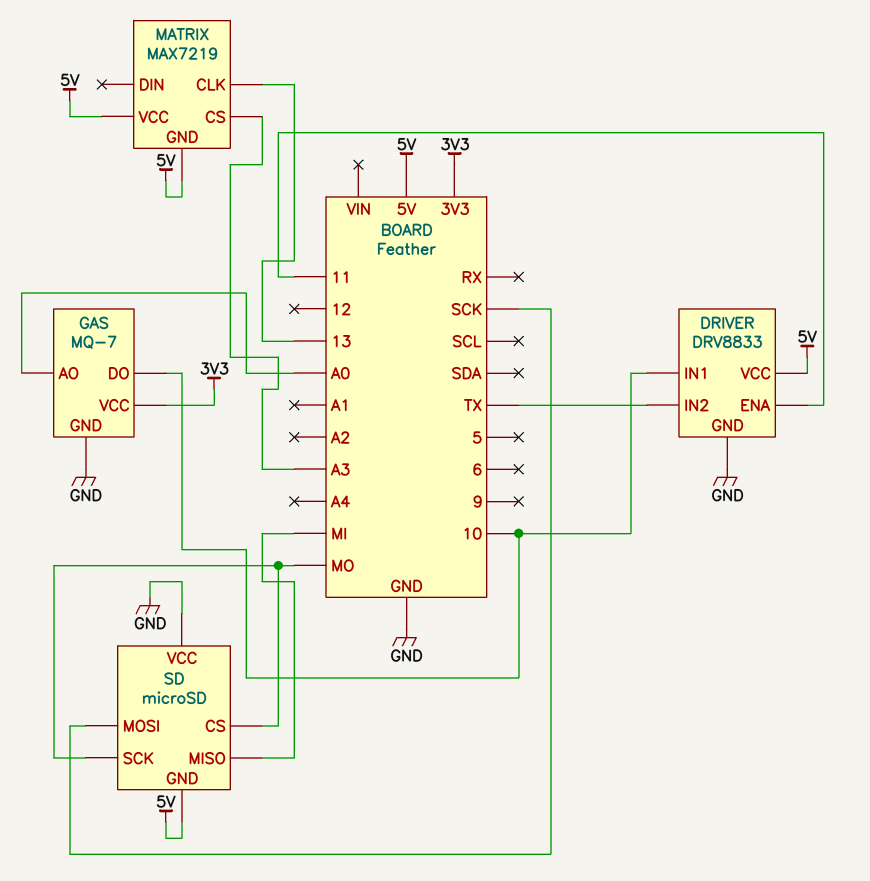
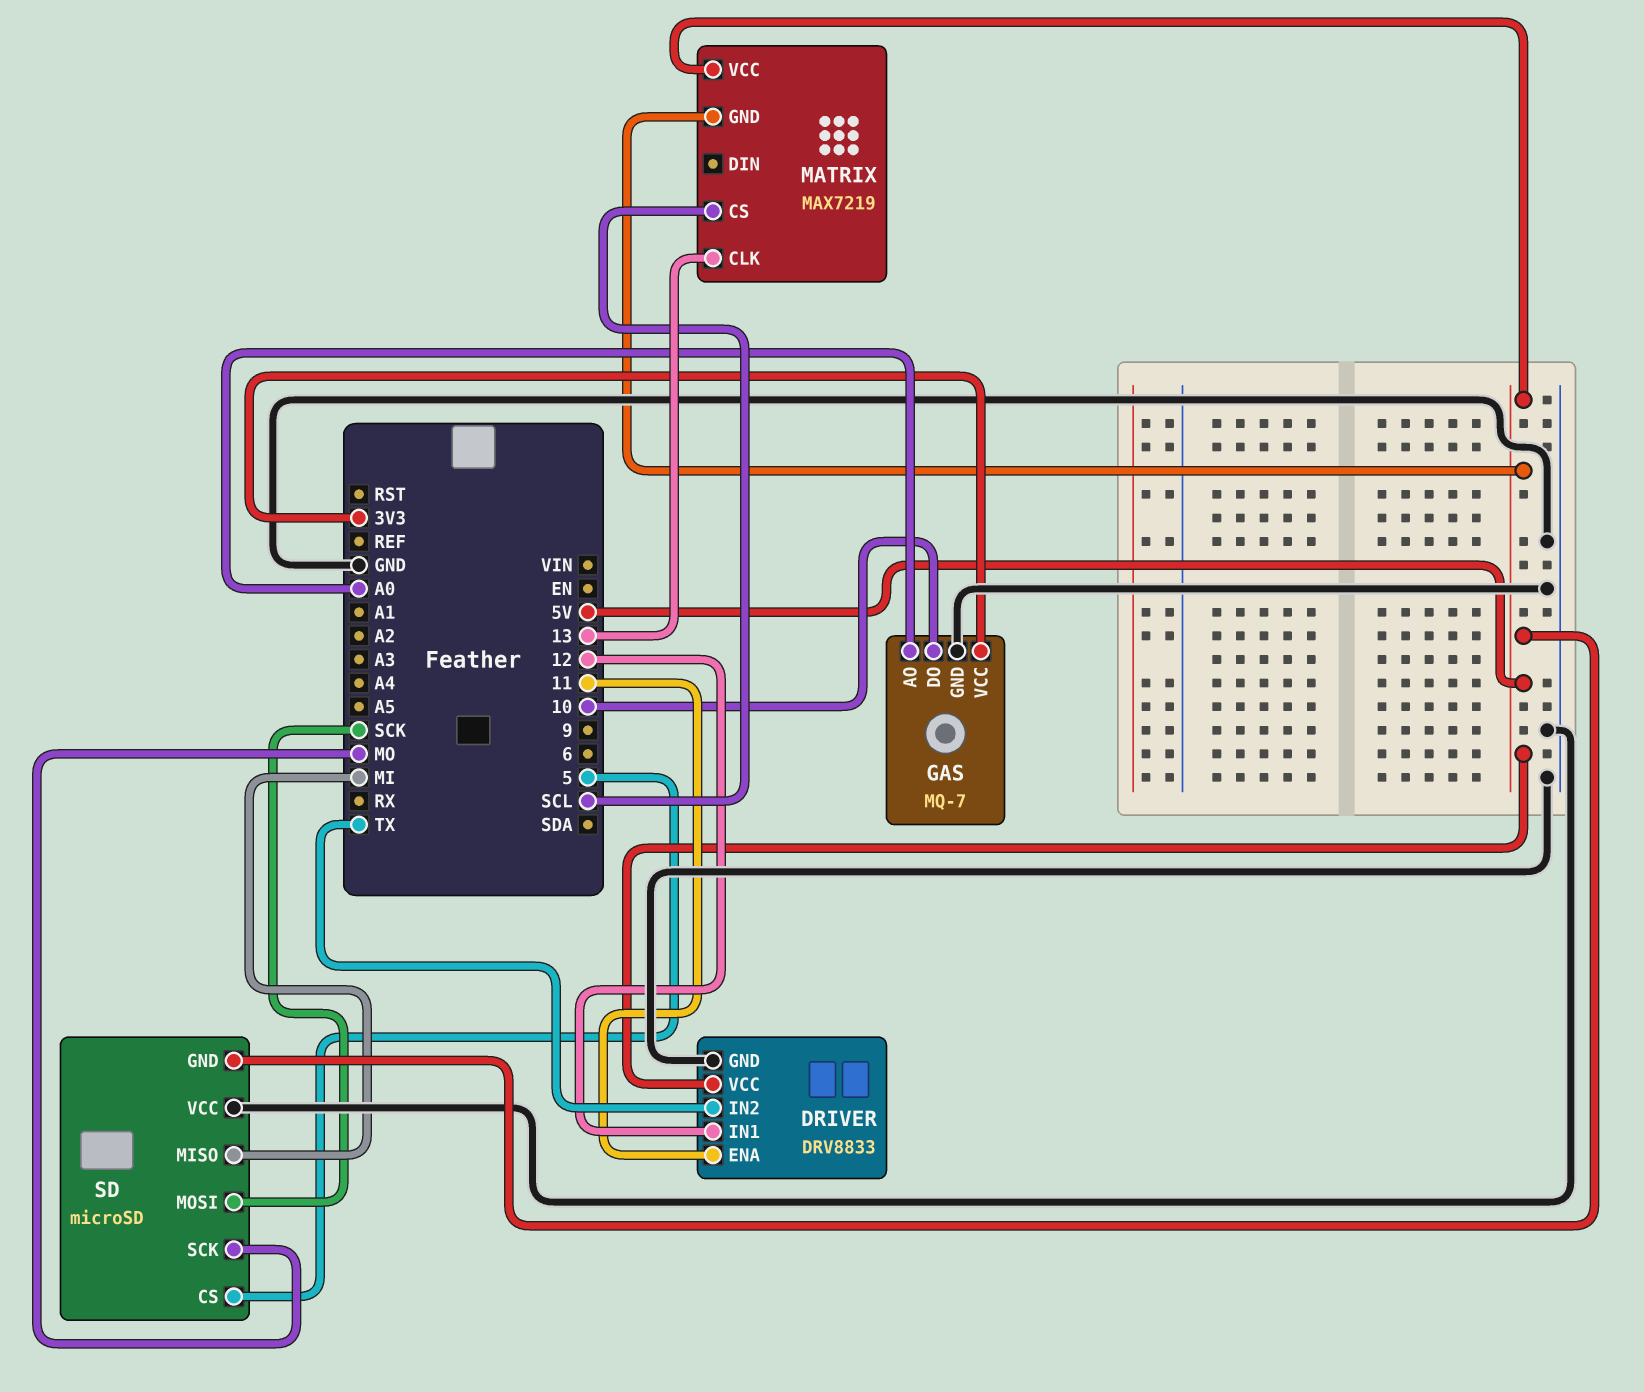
DRIVER pin IN1: 10 -> 12
MATRIX pin CS: A3 -> SCL
SD pin CS: MO -> 5

